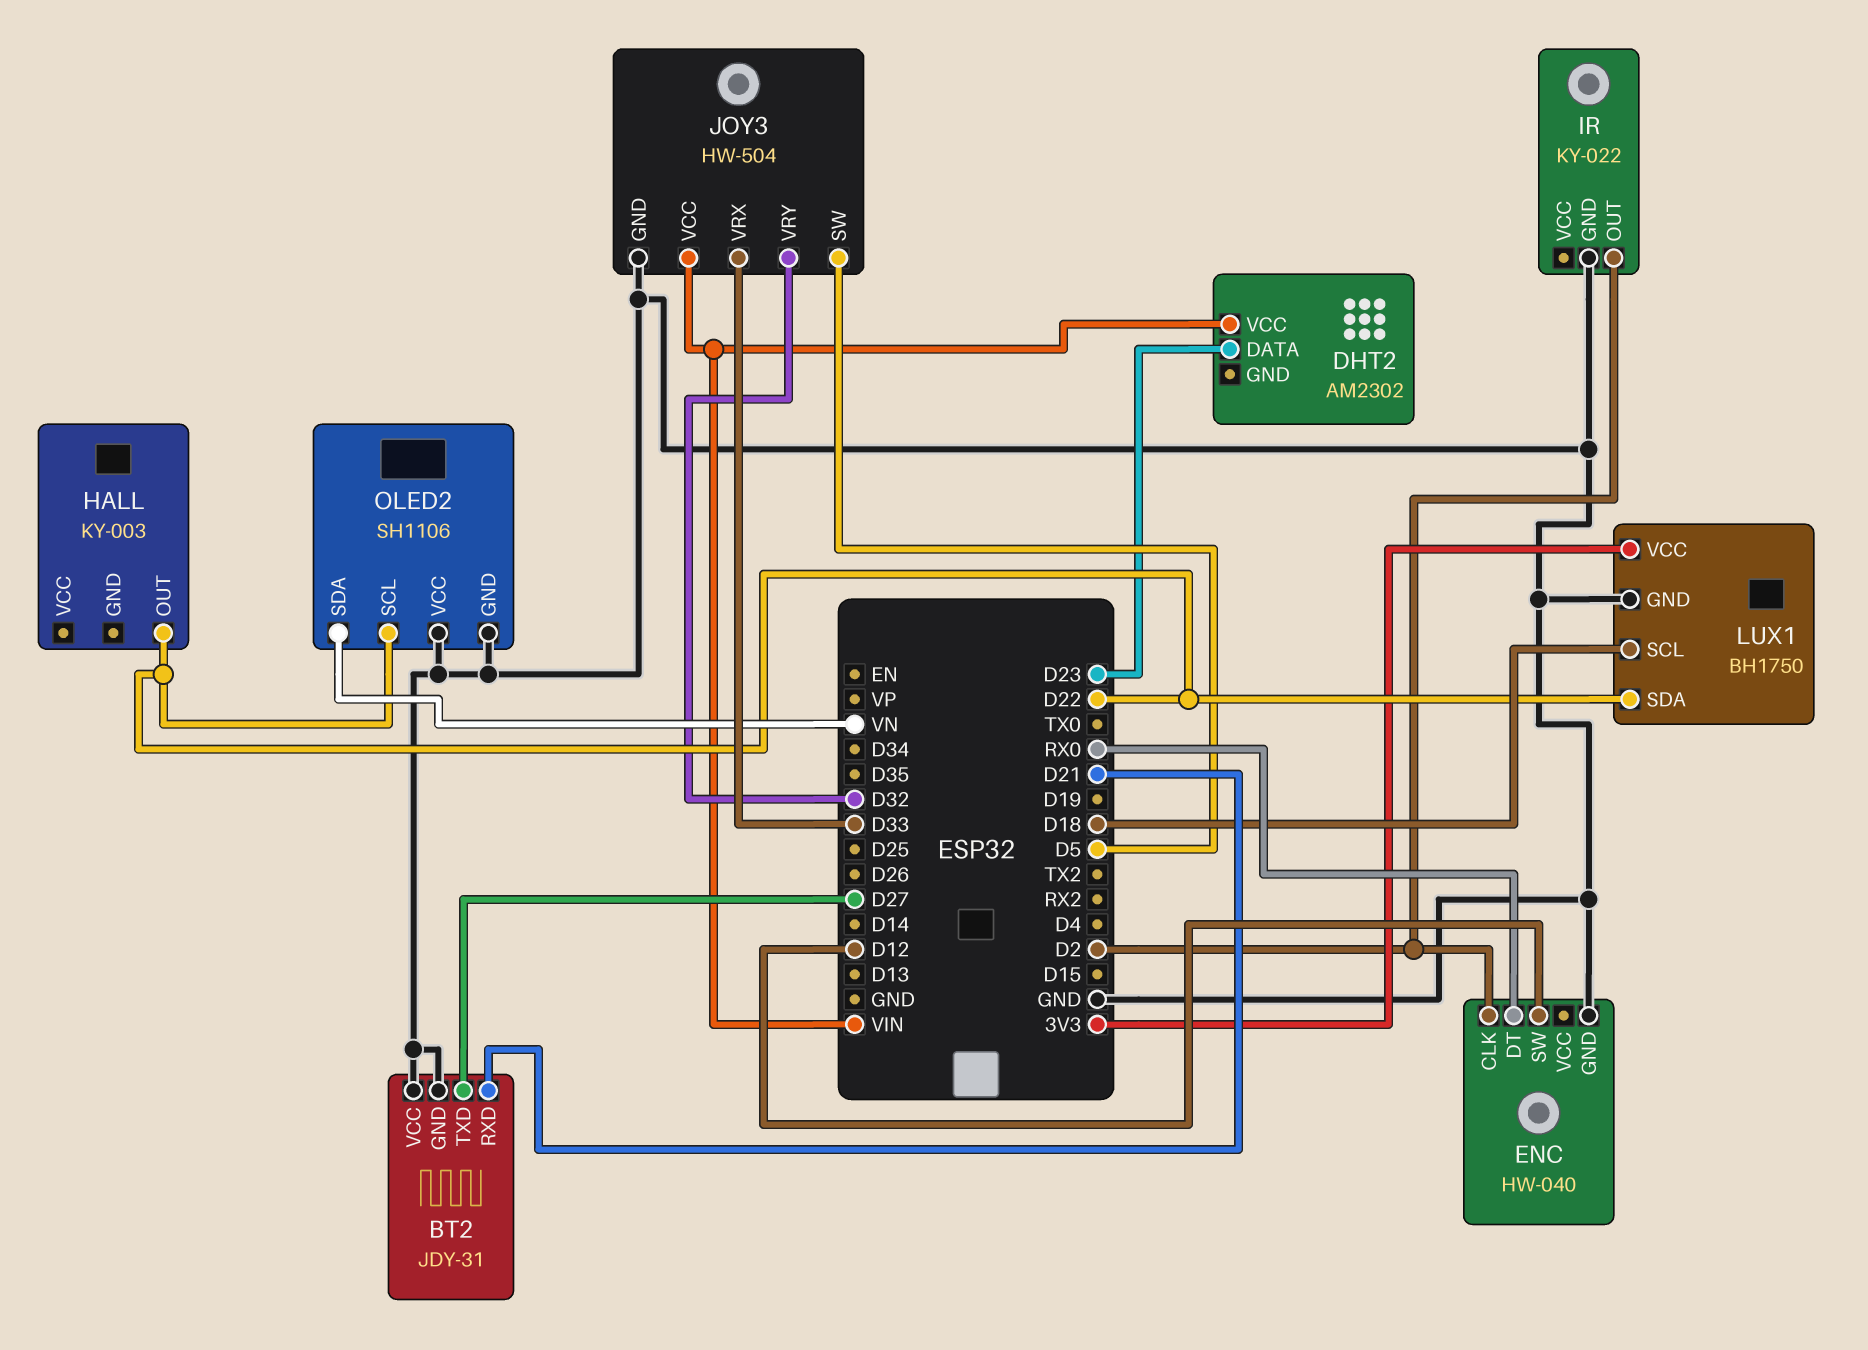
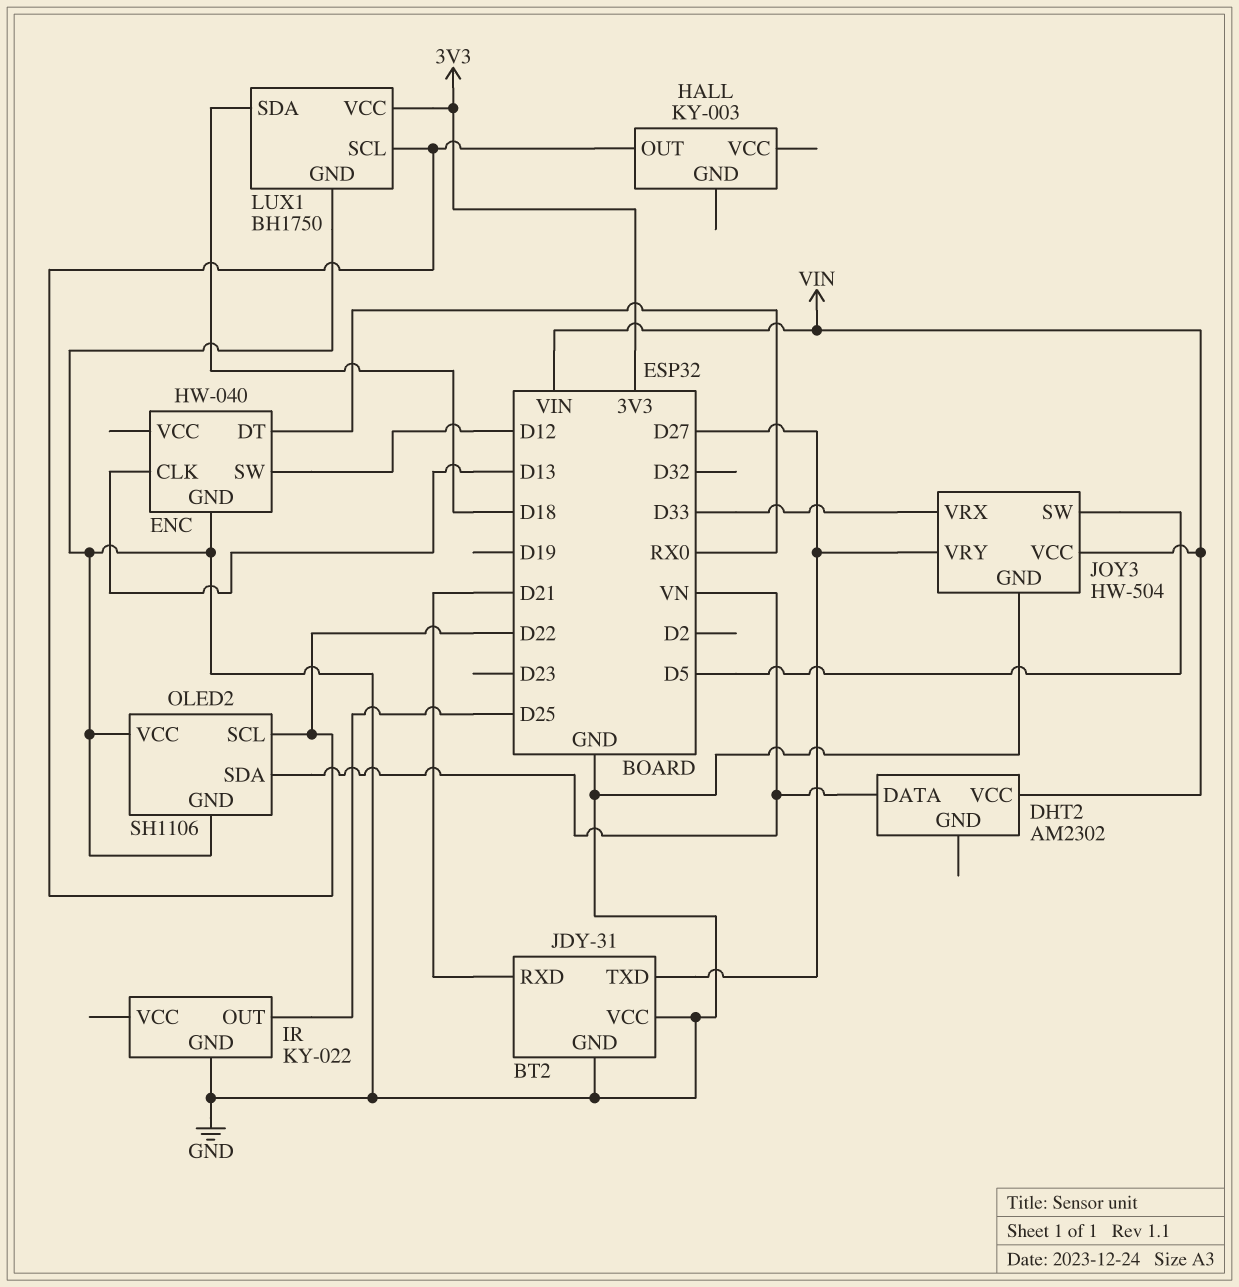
DHT2 pin DATA: D23 -> VN
ENC pin CLK: D2 -> D13
IR pin OUT: D2 -> D25
JOY3 pin VRY: D32 -> D27
LUX1 pin SCL: D18 -> D22
LUX1 pin SDA: D22 -> D18

